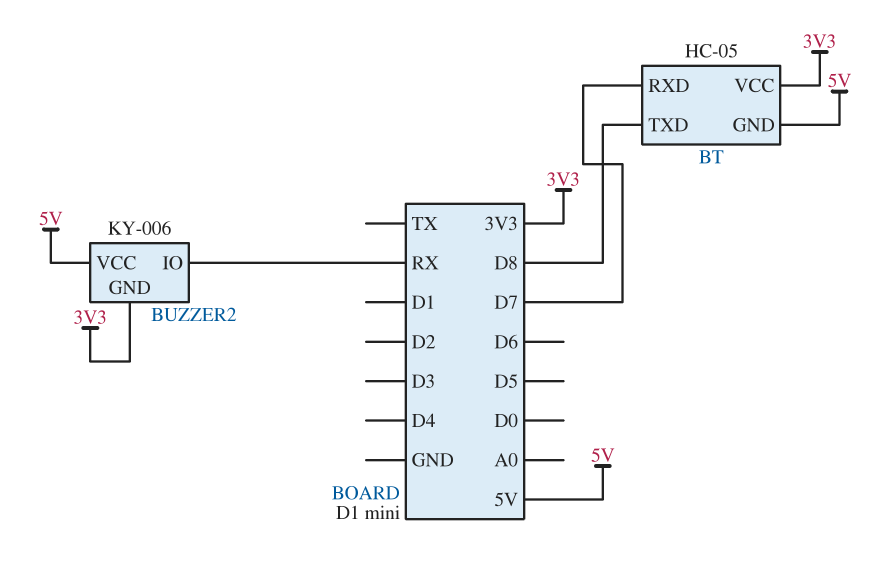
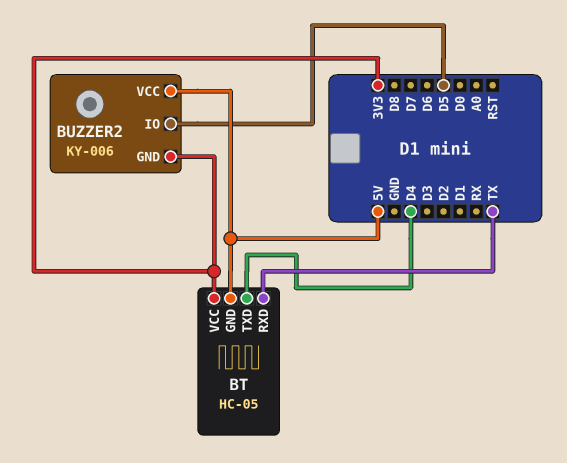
BT pin RXD: D7 -> TX
BT pin TXD: D8 -> D4
BUZZER2 pin IO: RX -> D5

